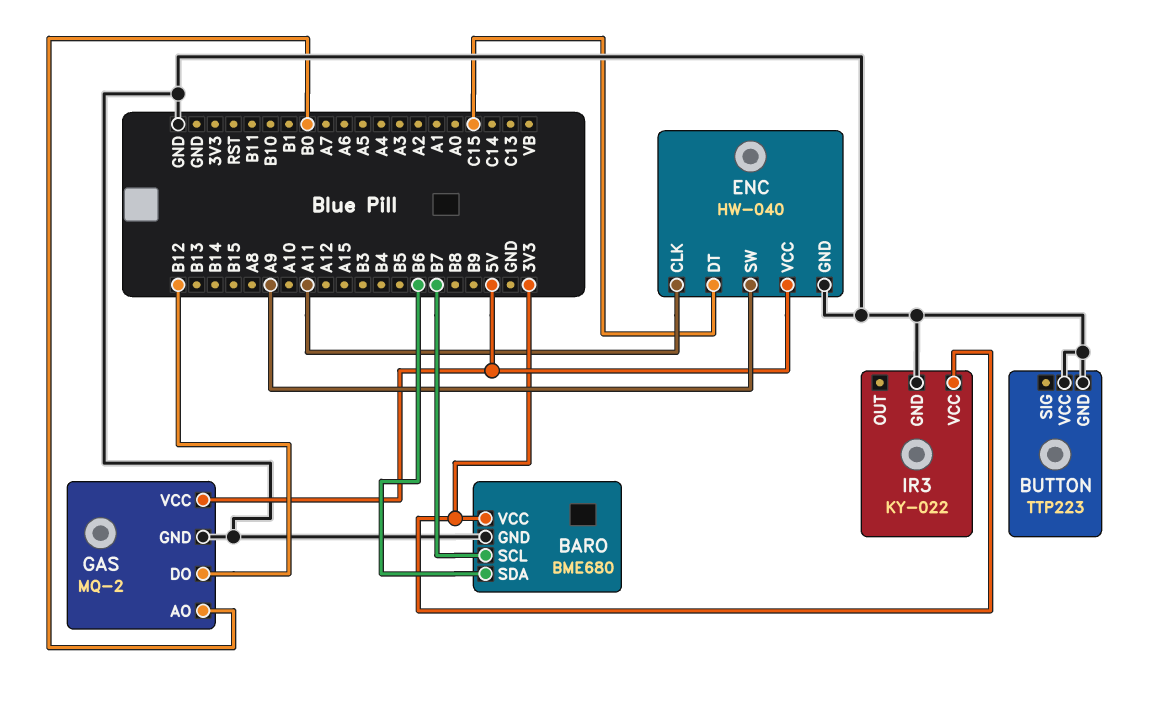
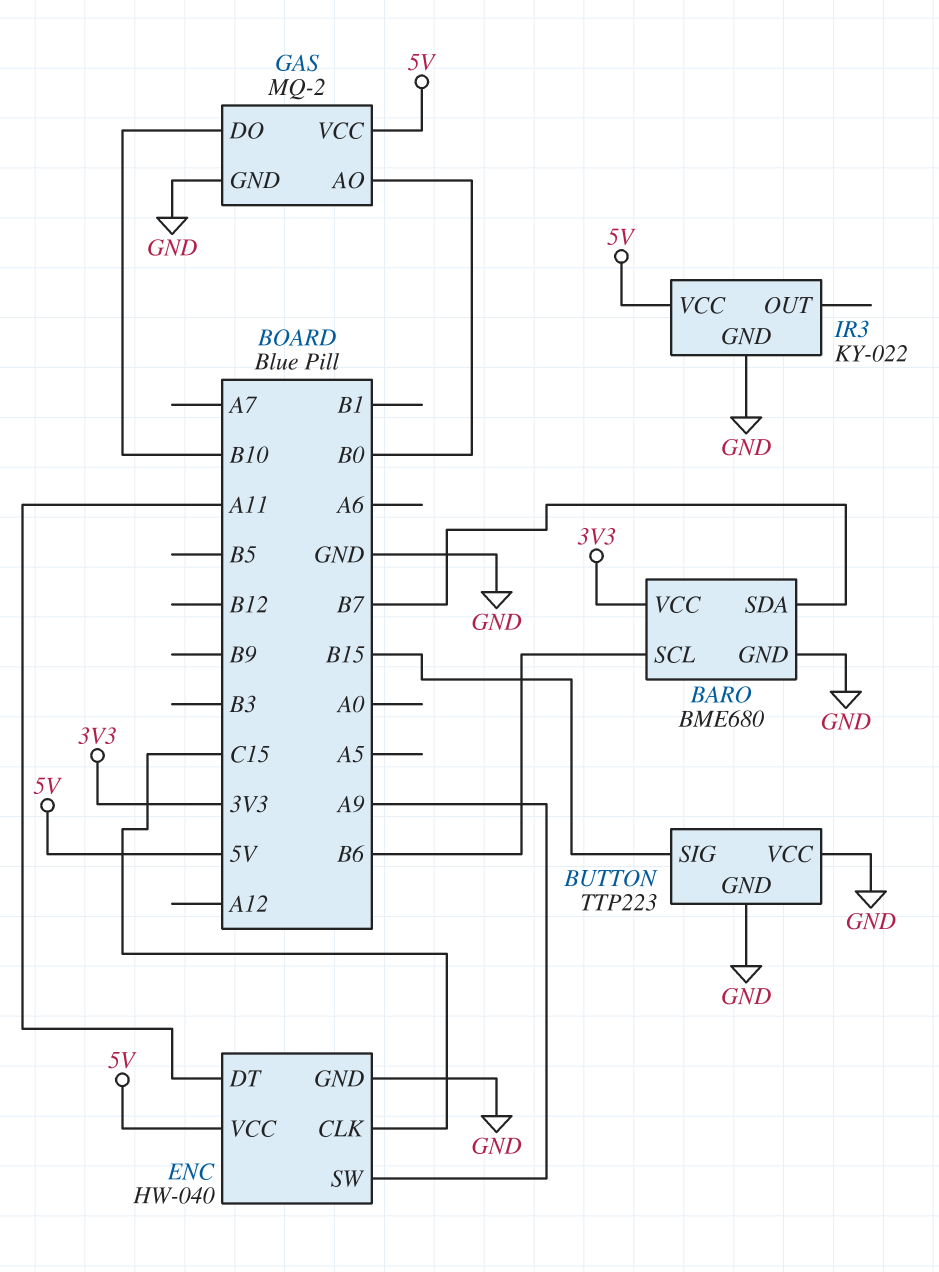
BARO pin SCL: B7 -> B6
BARO pin SDA: B6 -> B7
BUTTON pin SIG: none -> B15
ENC pin CLK: A11 -> C15
ENC pin DT: C15 -> A11
GAS pin DO: B12 -> B10
IR3 pin VCC: 3V3 -> 5V

